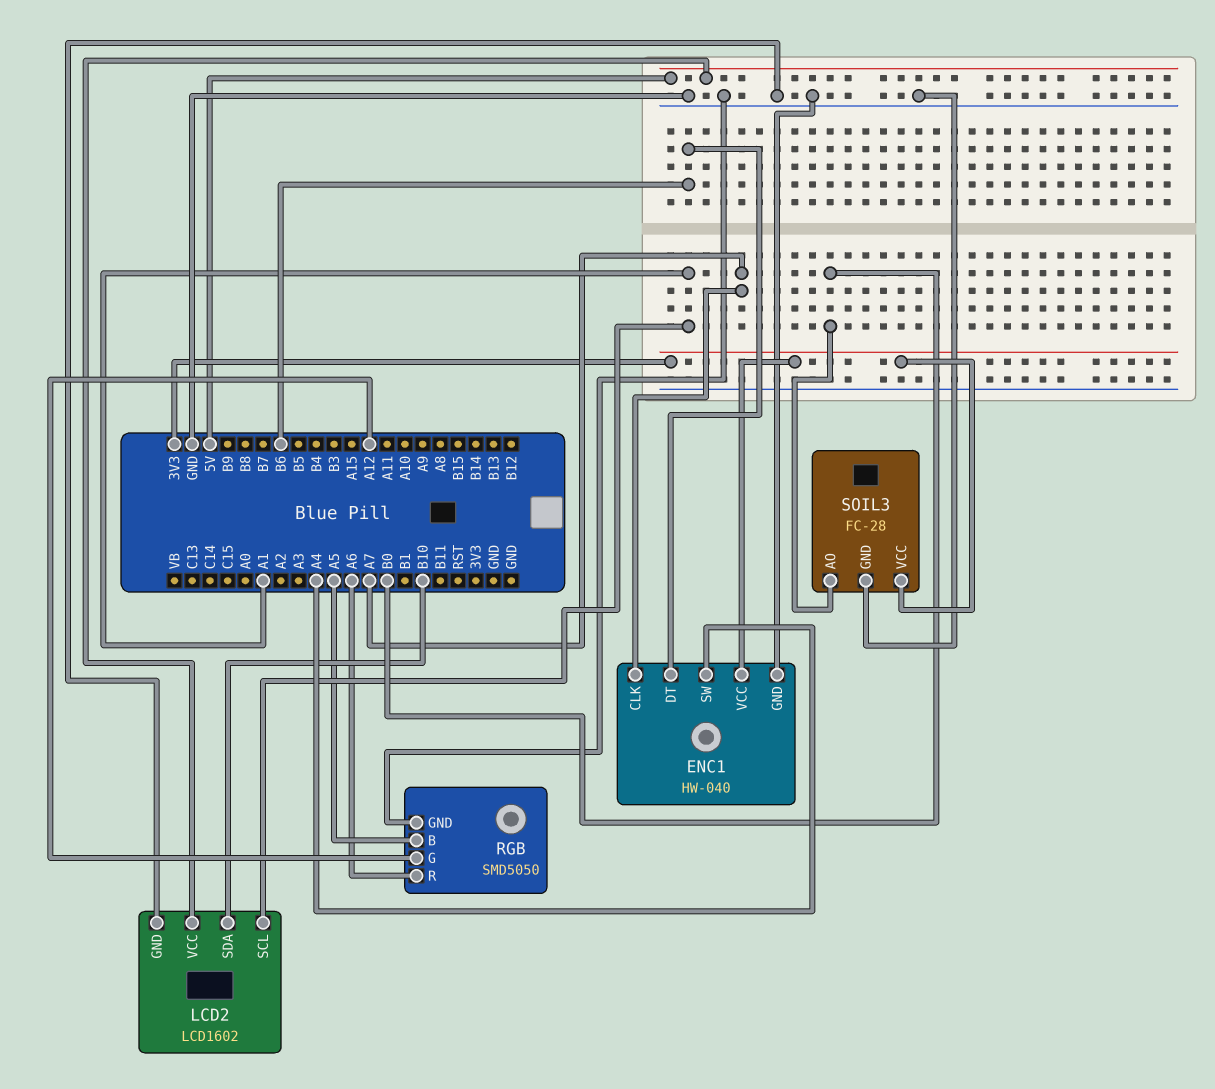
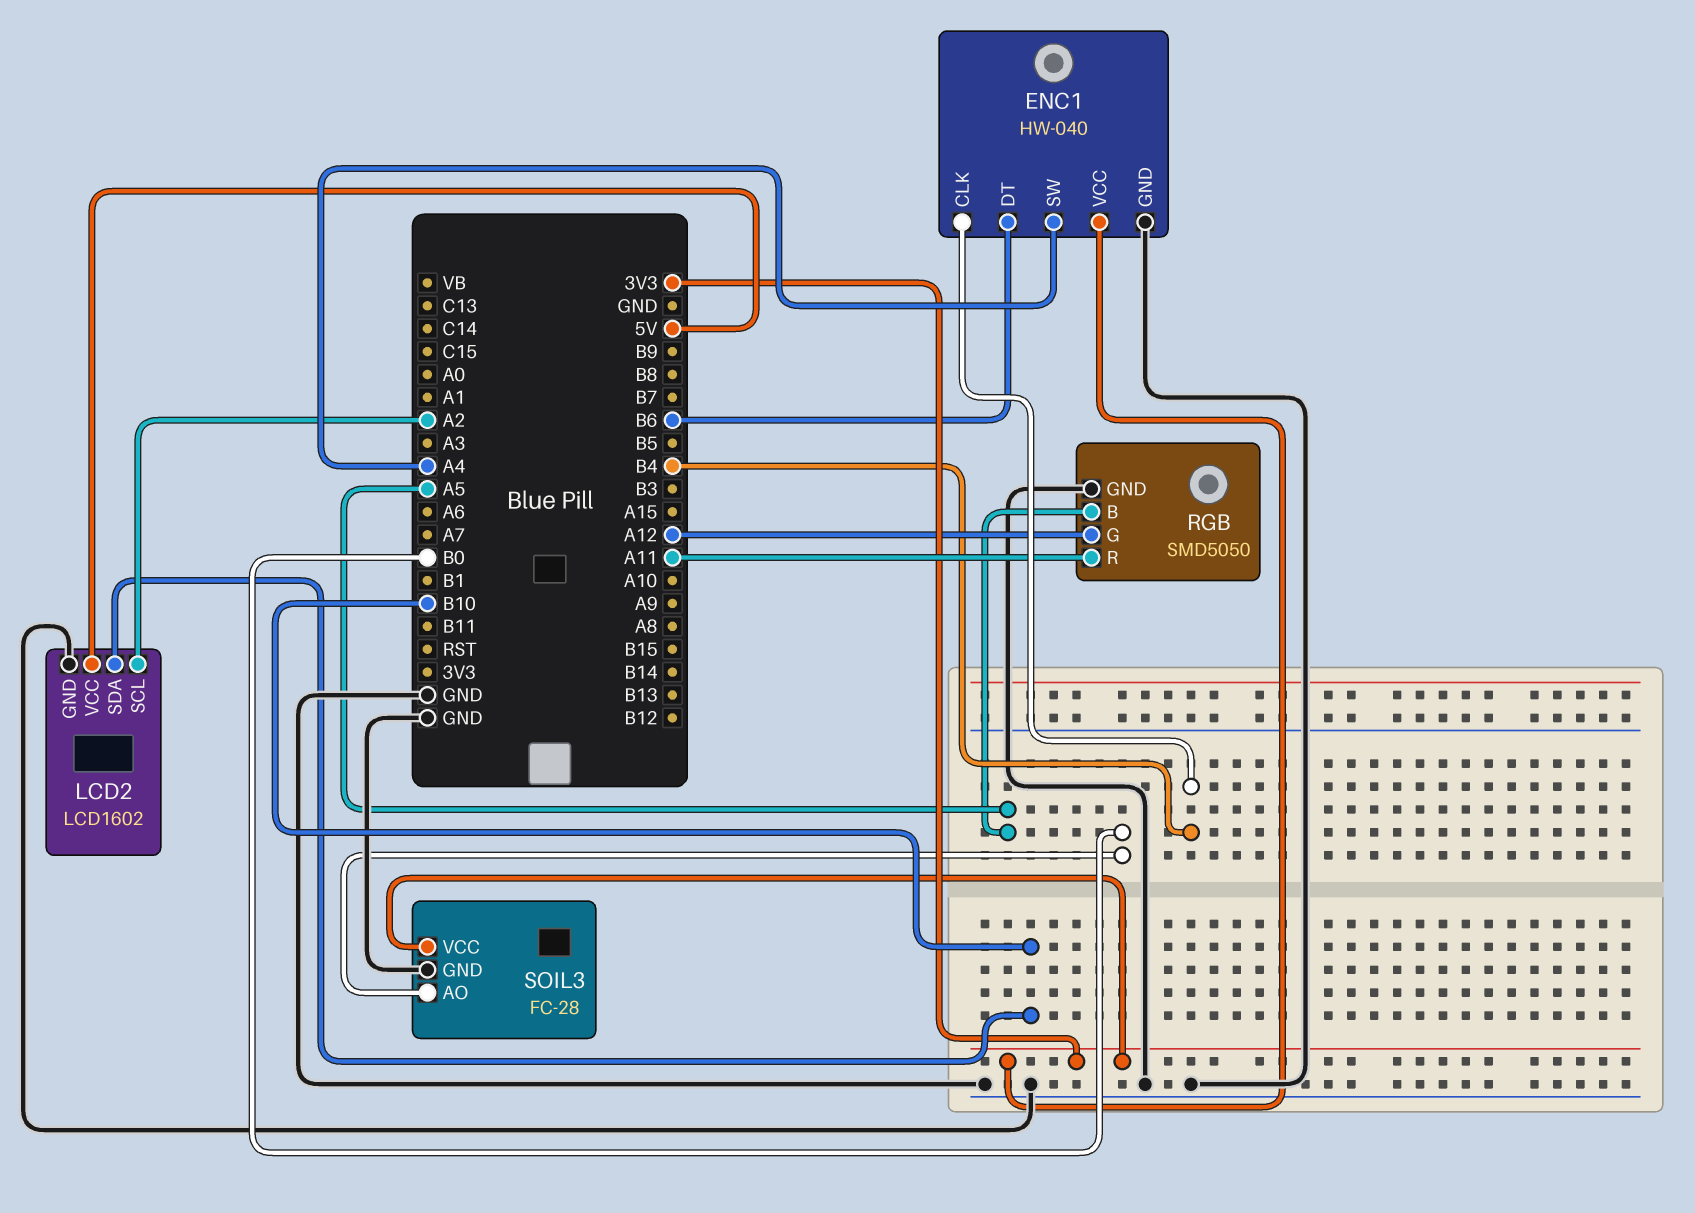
ENC1 pin CLK: A7 -> B4
LCD2 pin SCL: A1 -> A2
RGB pin R: A6 -> A11

